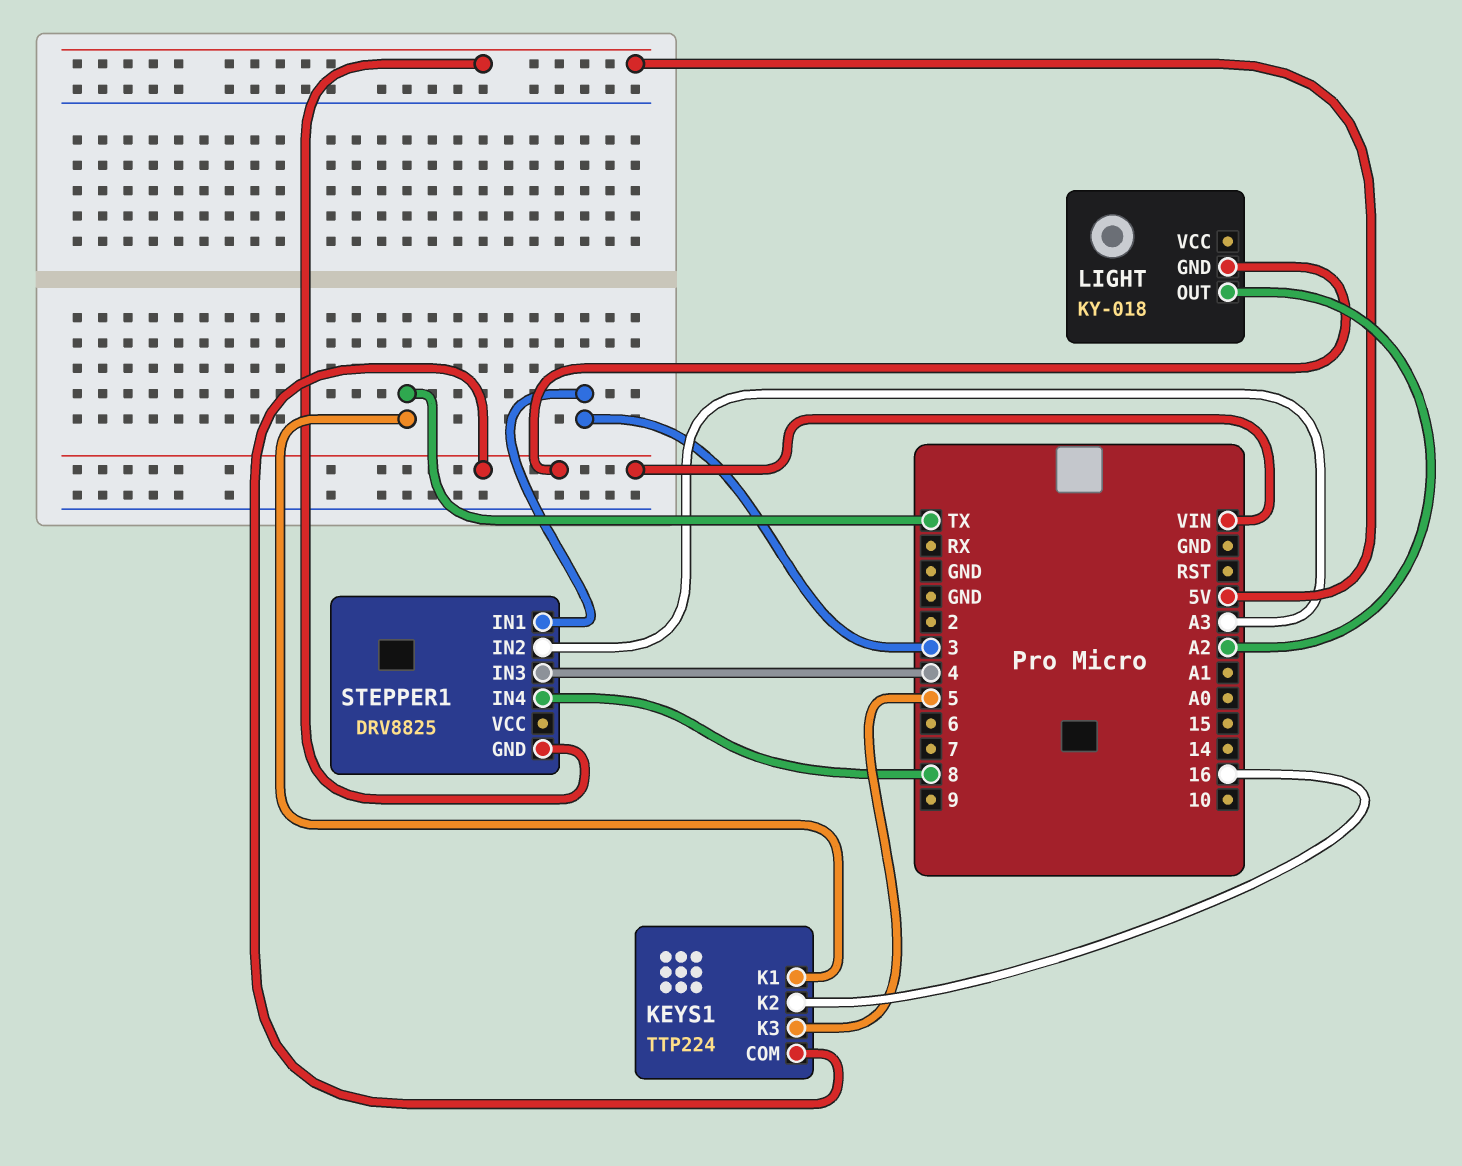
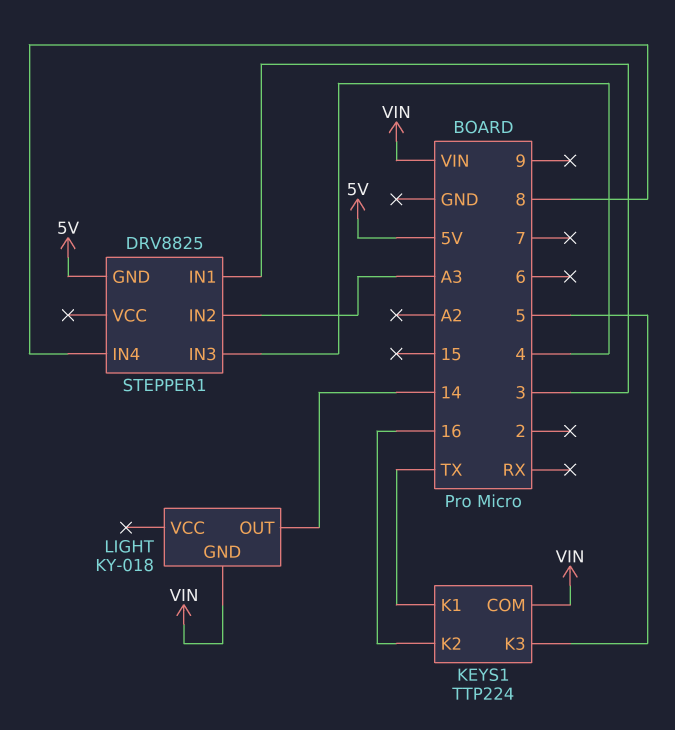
LIGHT pin OUT: A2 -> 14

